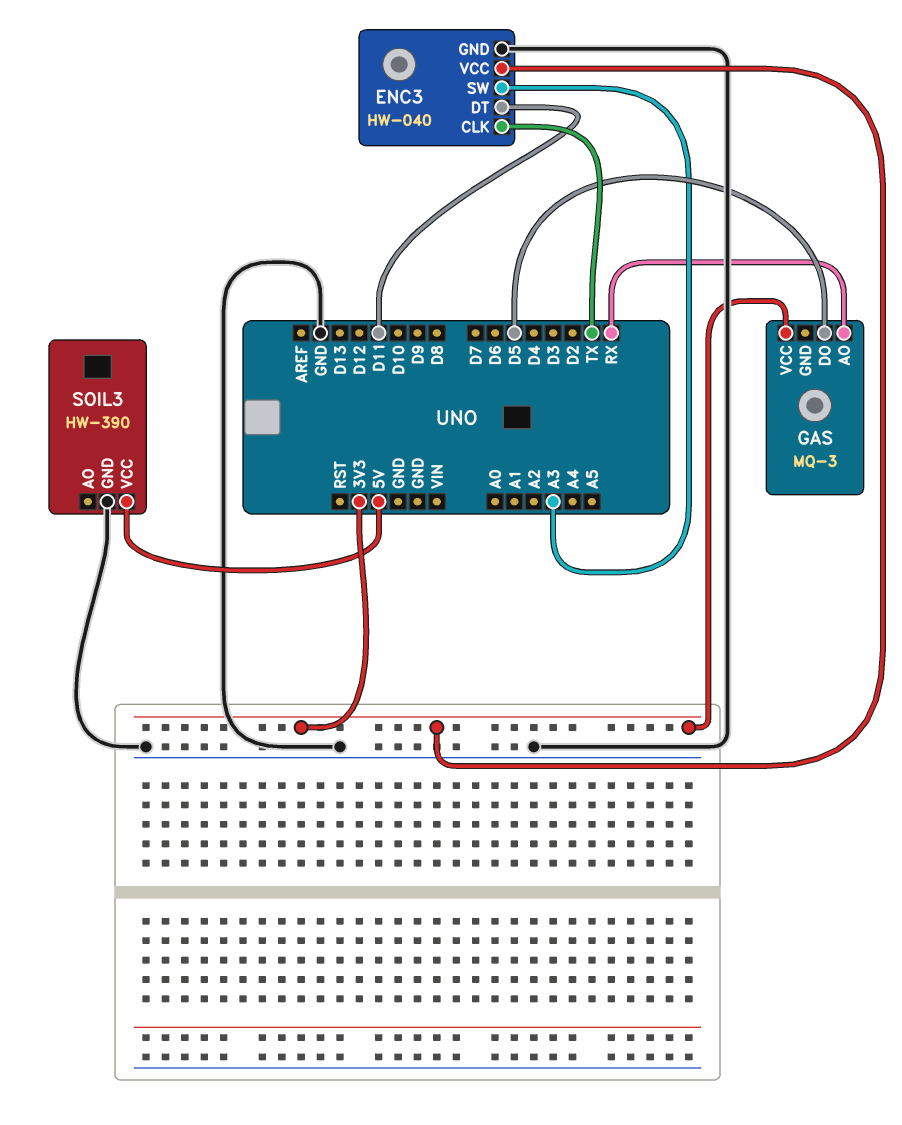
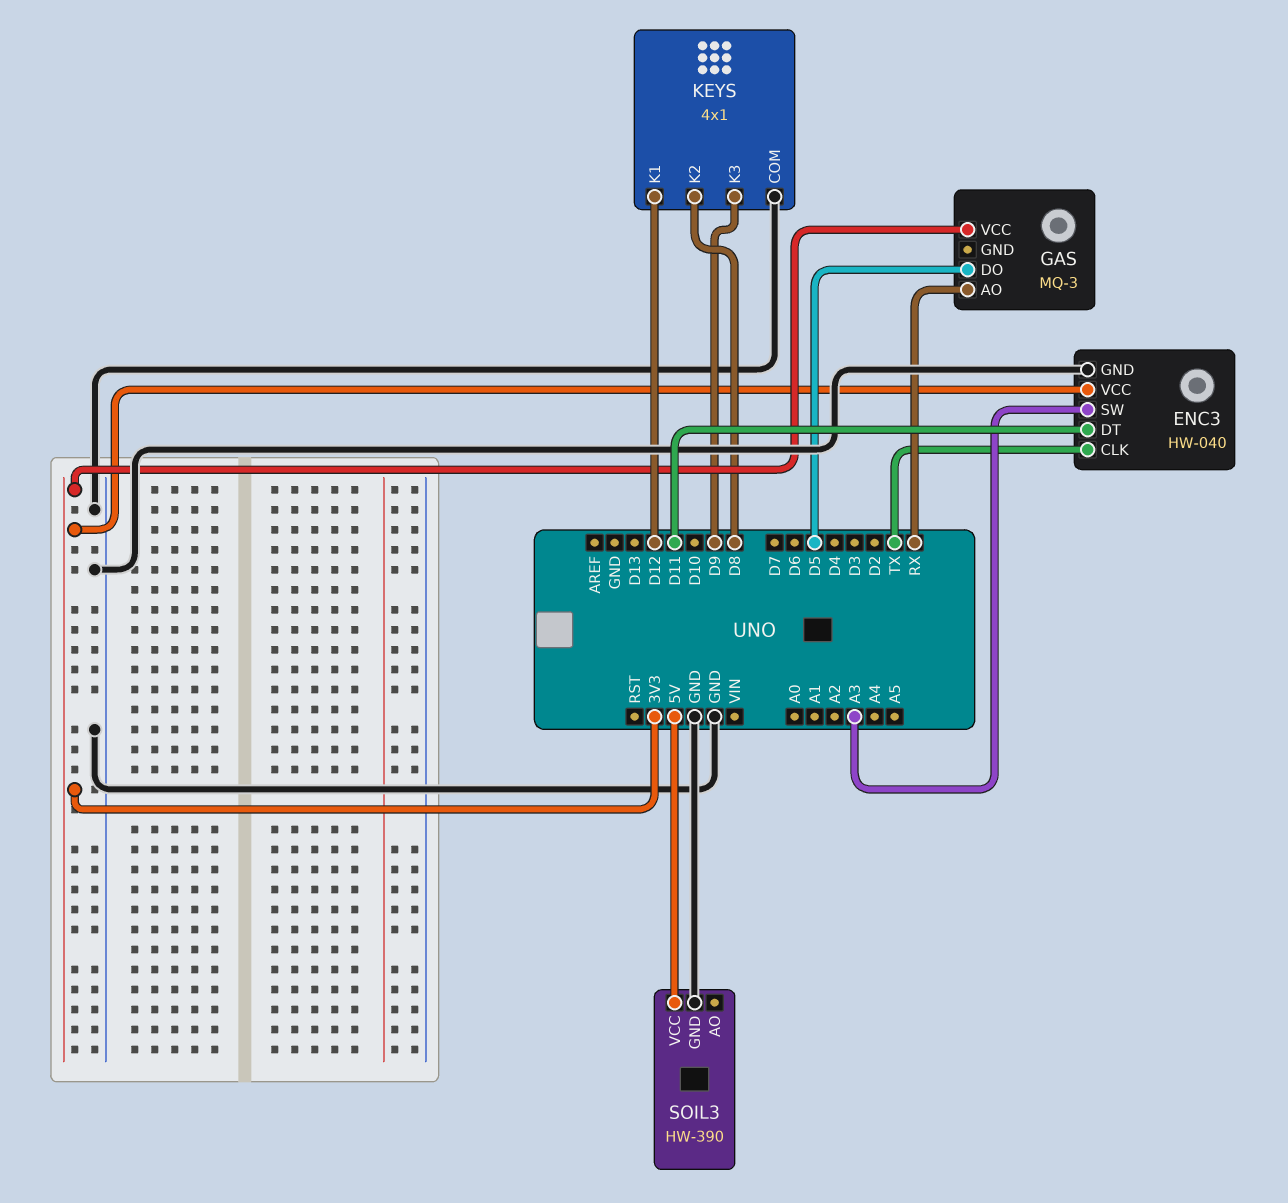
KEYS: none -> 4x1
KEYS pin COM: none -> GND
KEYS pin K1: none -> D12
KEYS pin K2: none -> D8
KEYS pin K3: none -> D9

